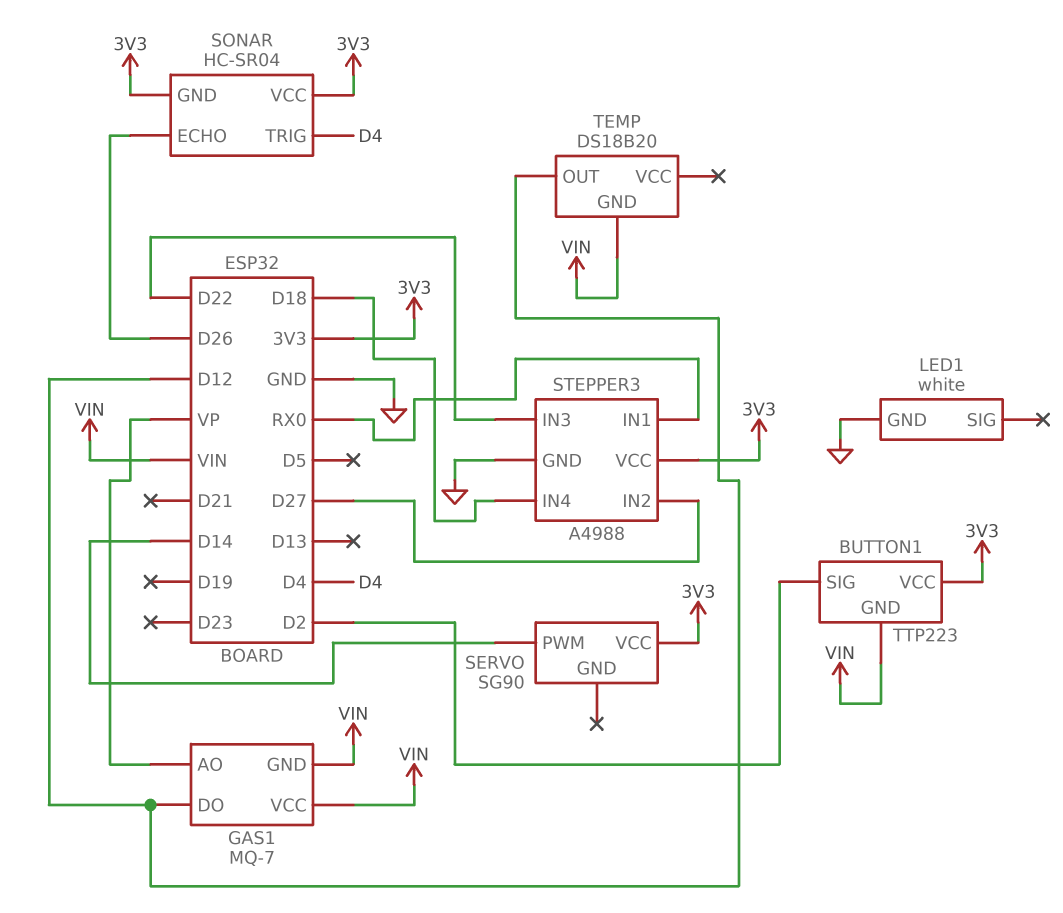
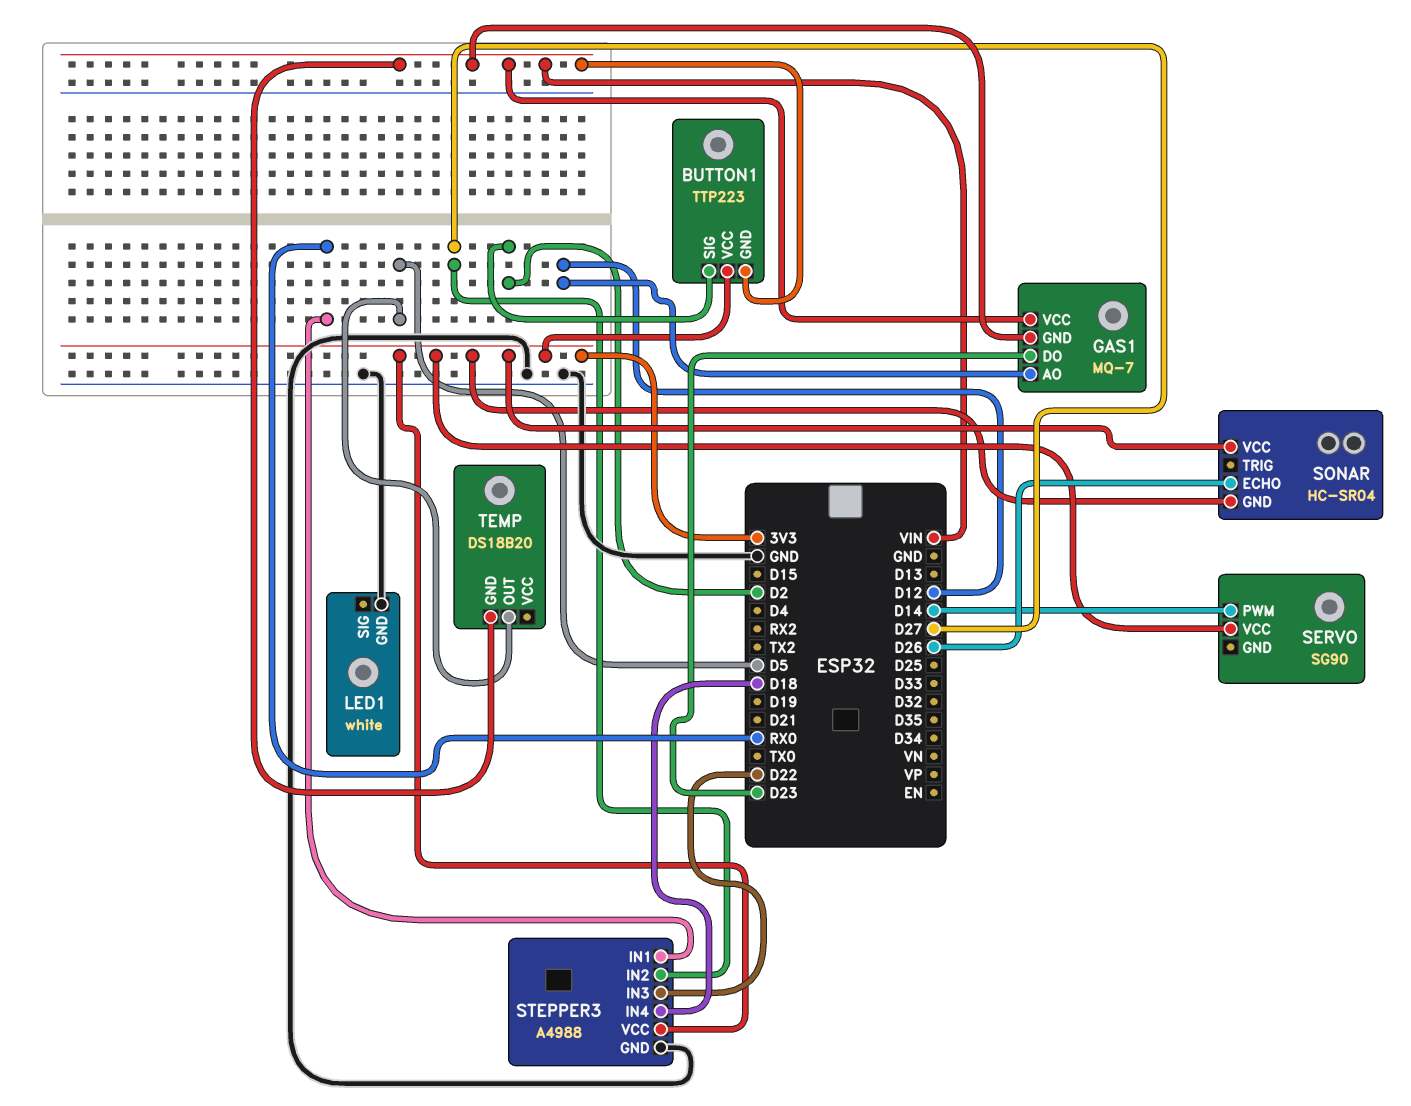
GAS1 pin AO: VP -> D12
GAS1 pin DO: D12 -> D23
SONAR pin TRIG: D4 -> none
TEMP pin OUT: D12 -> D5

